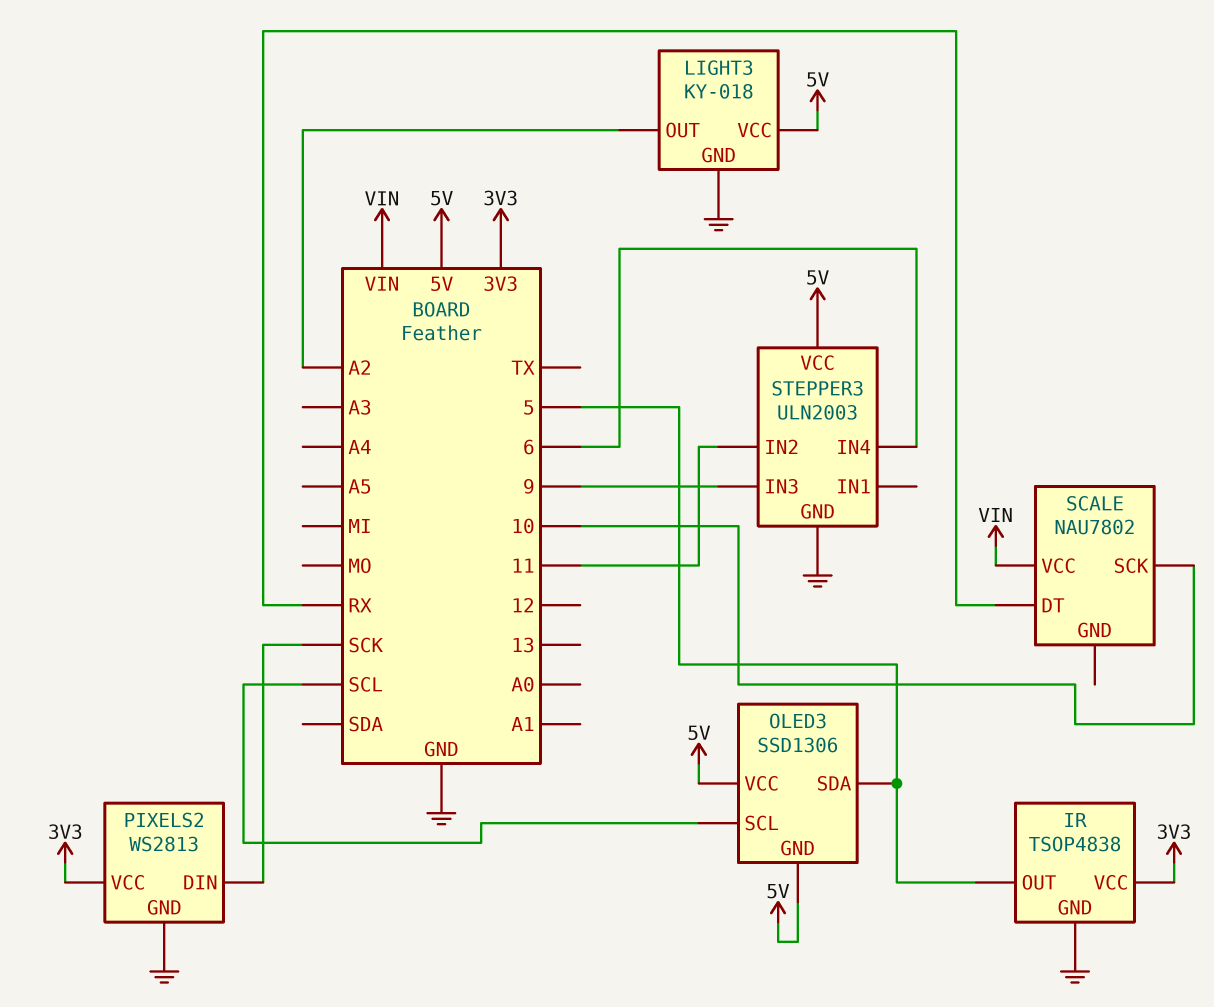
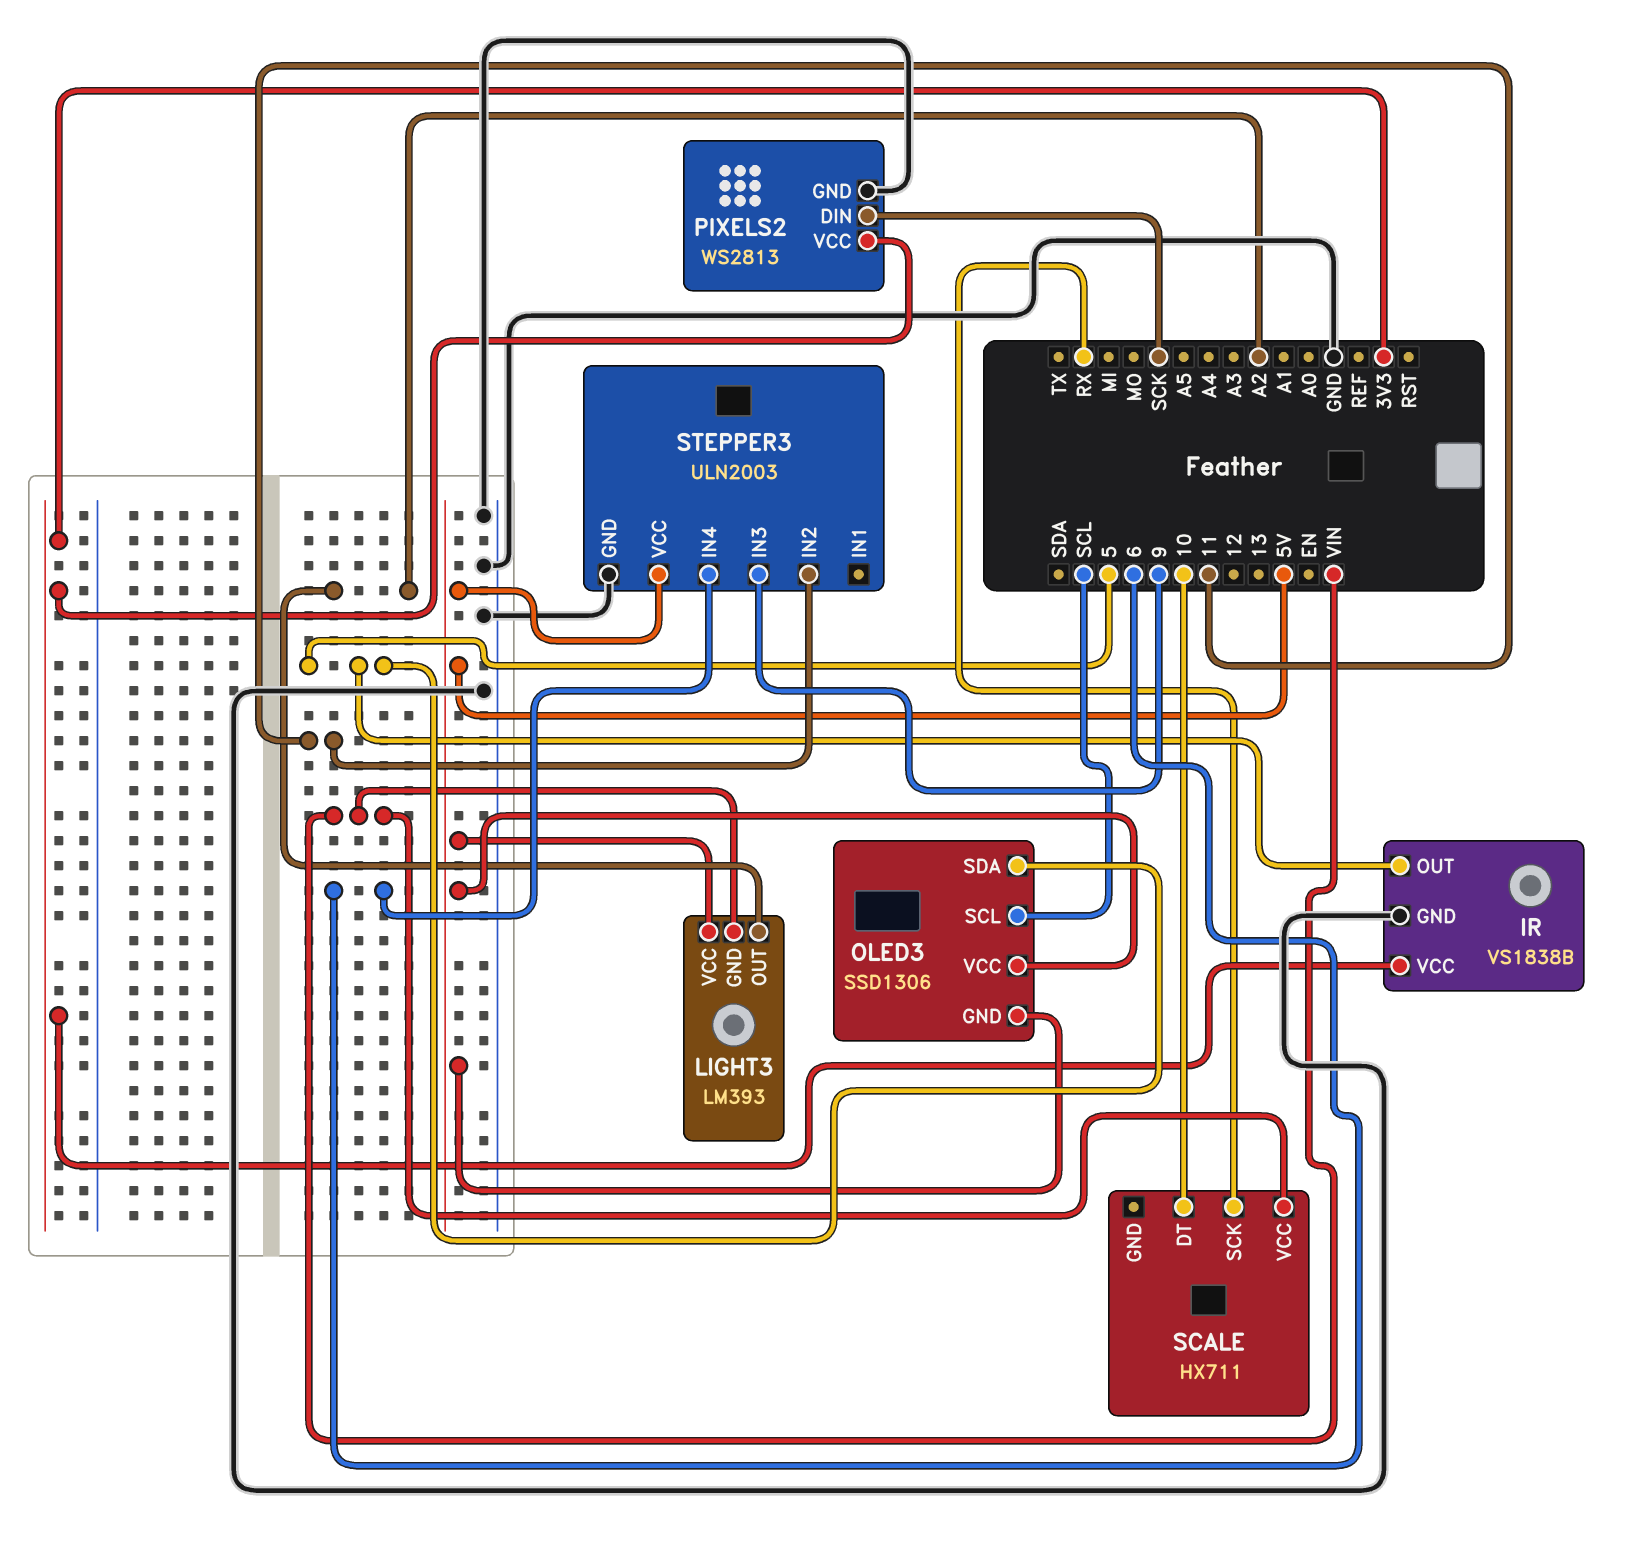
IR: TSOP4838 -> VS1838B
LIGHT3: KY-018 -> LM393
LIGHT3 pin GND: GND -> VIN
SCALE: NAU7802 -> HX711
SCALE pin DT: RX -> 10
SCALE pin SCK: 10 -> RX

